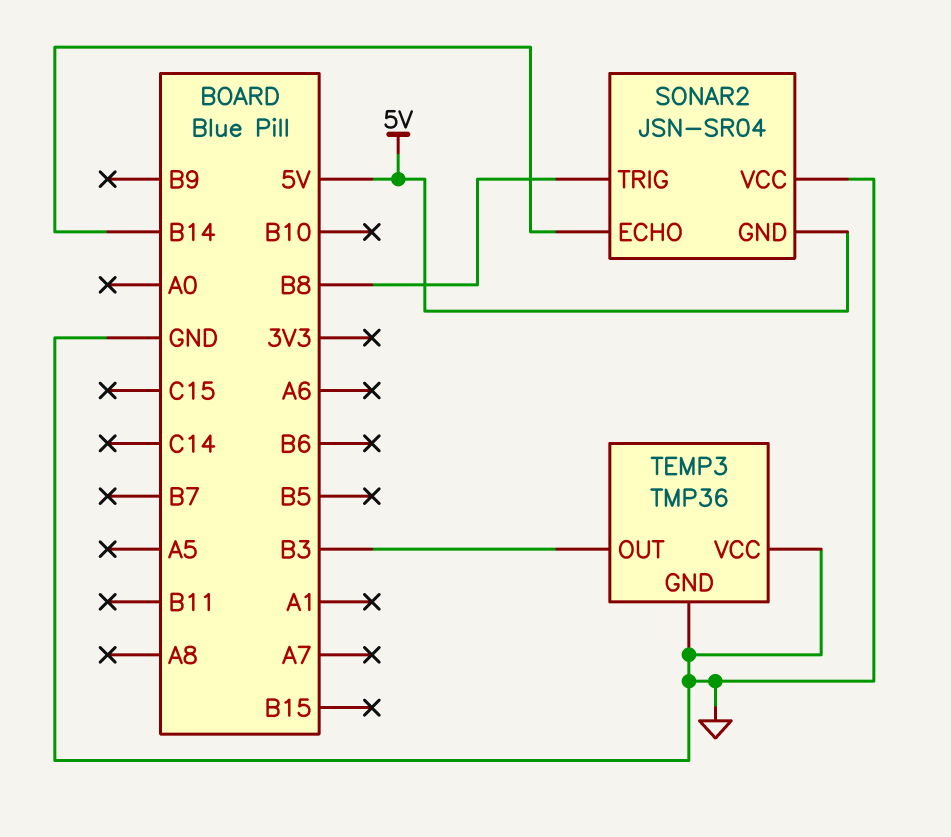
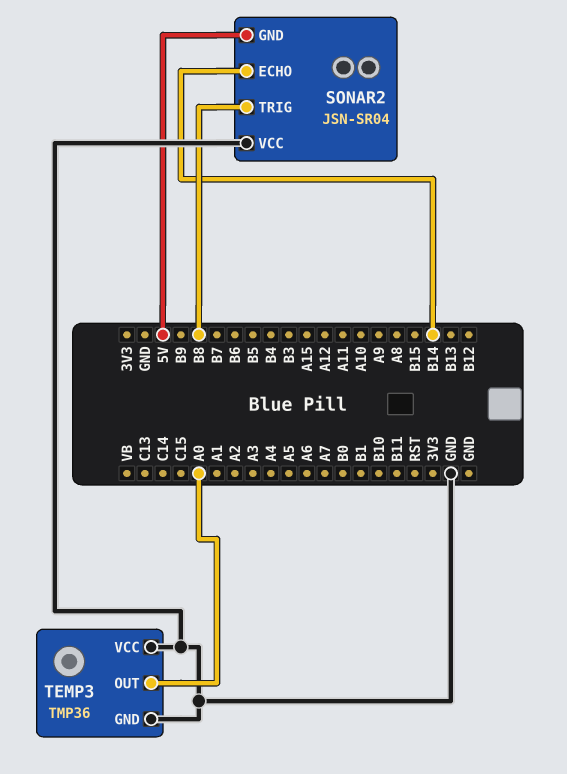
TEMP3 pin OUT: B3 -> A0

